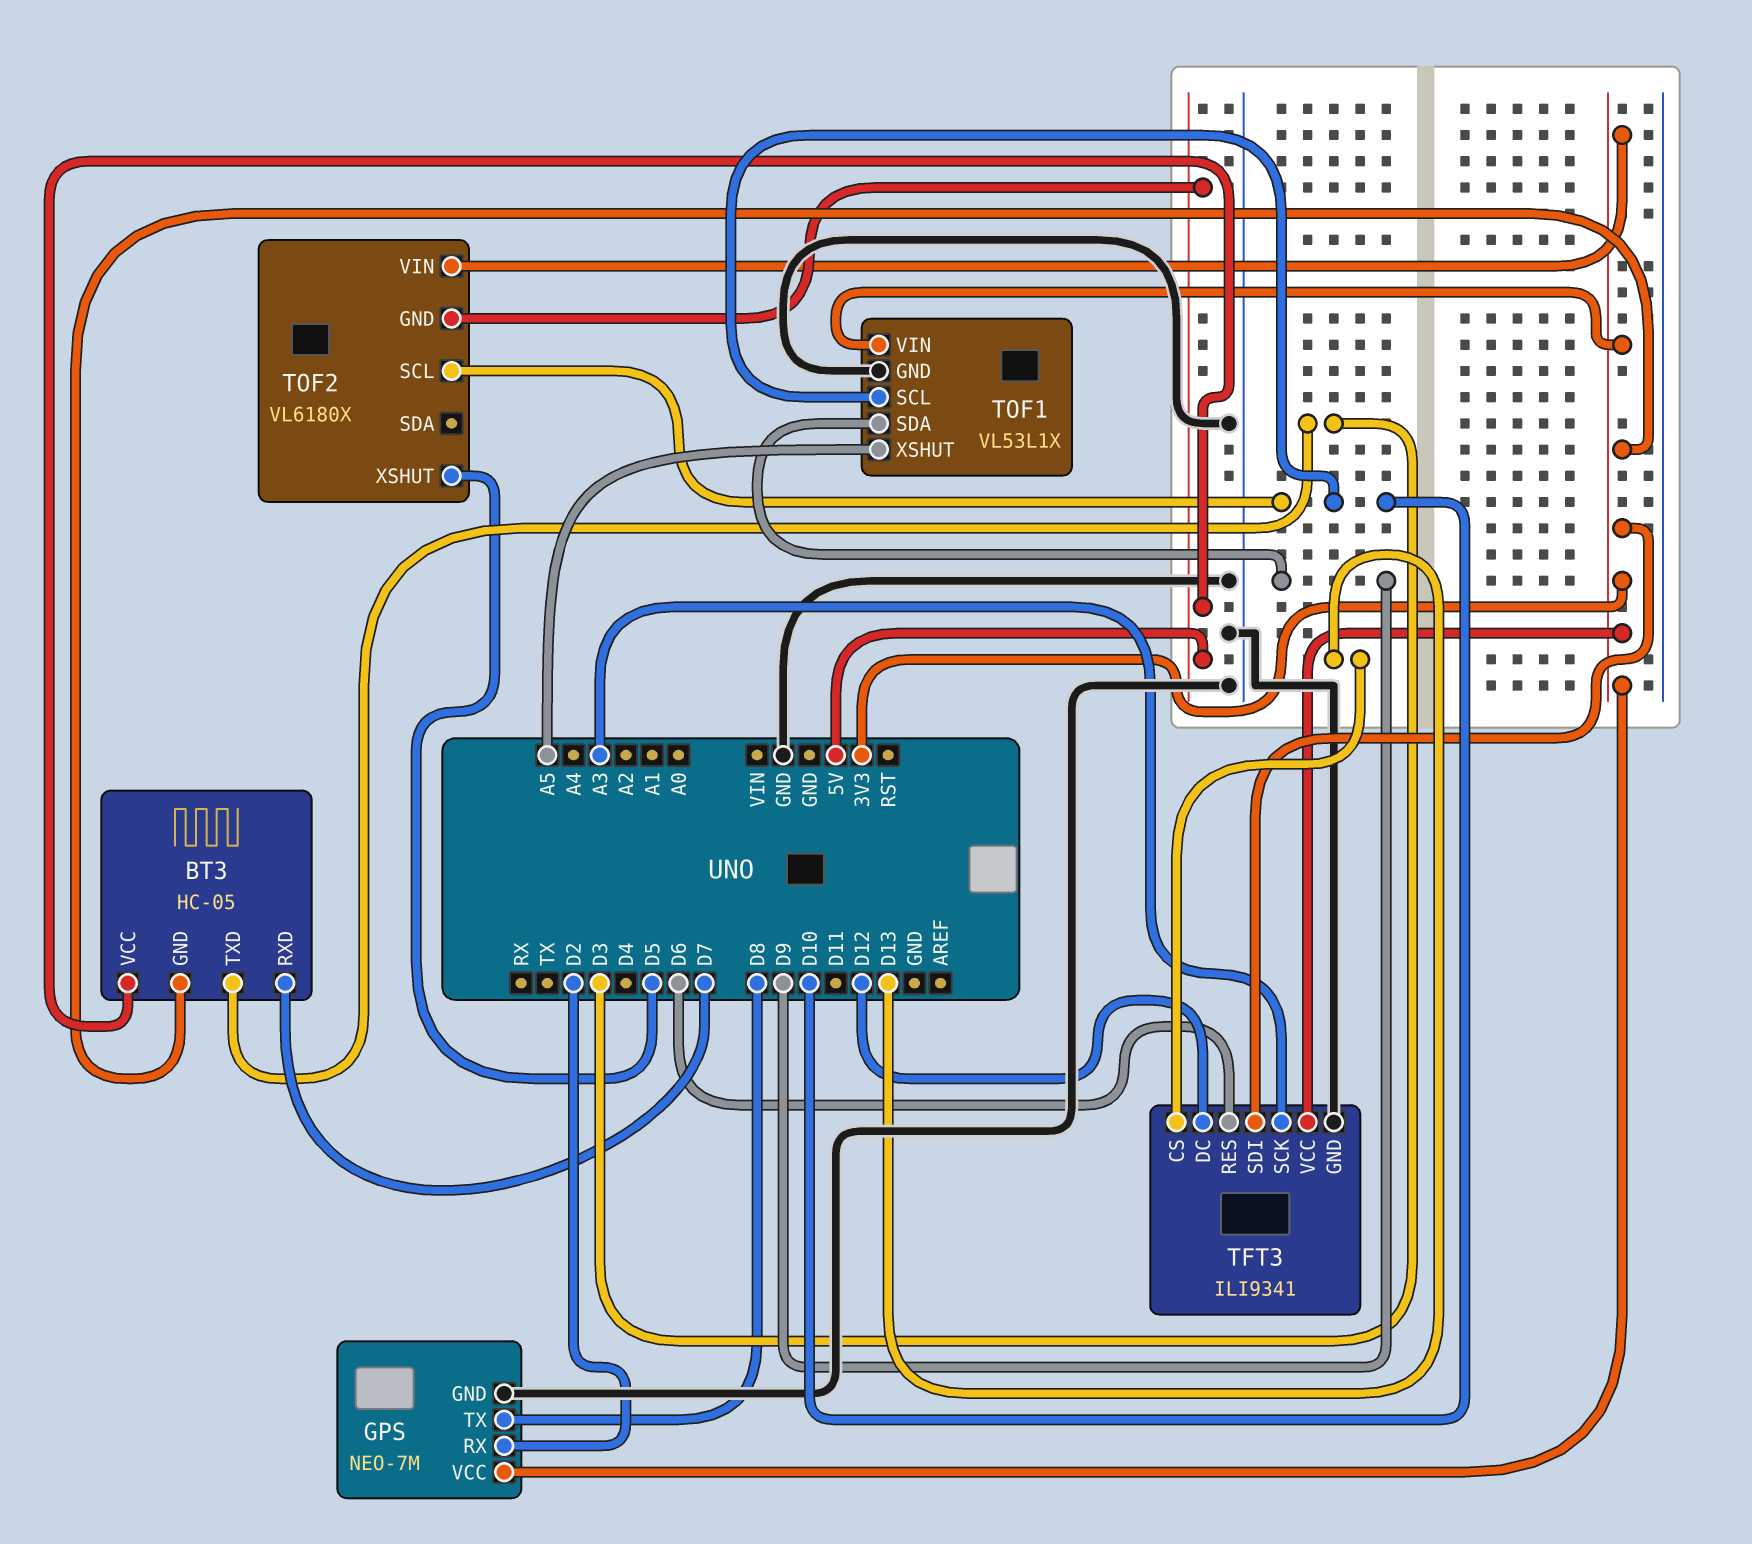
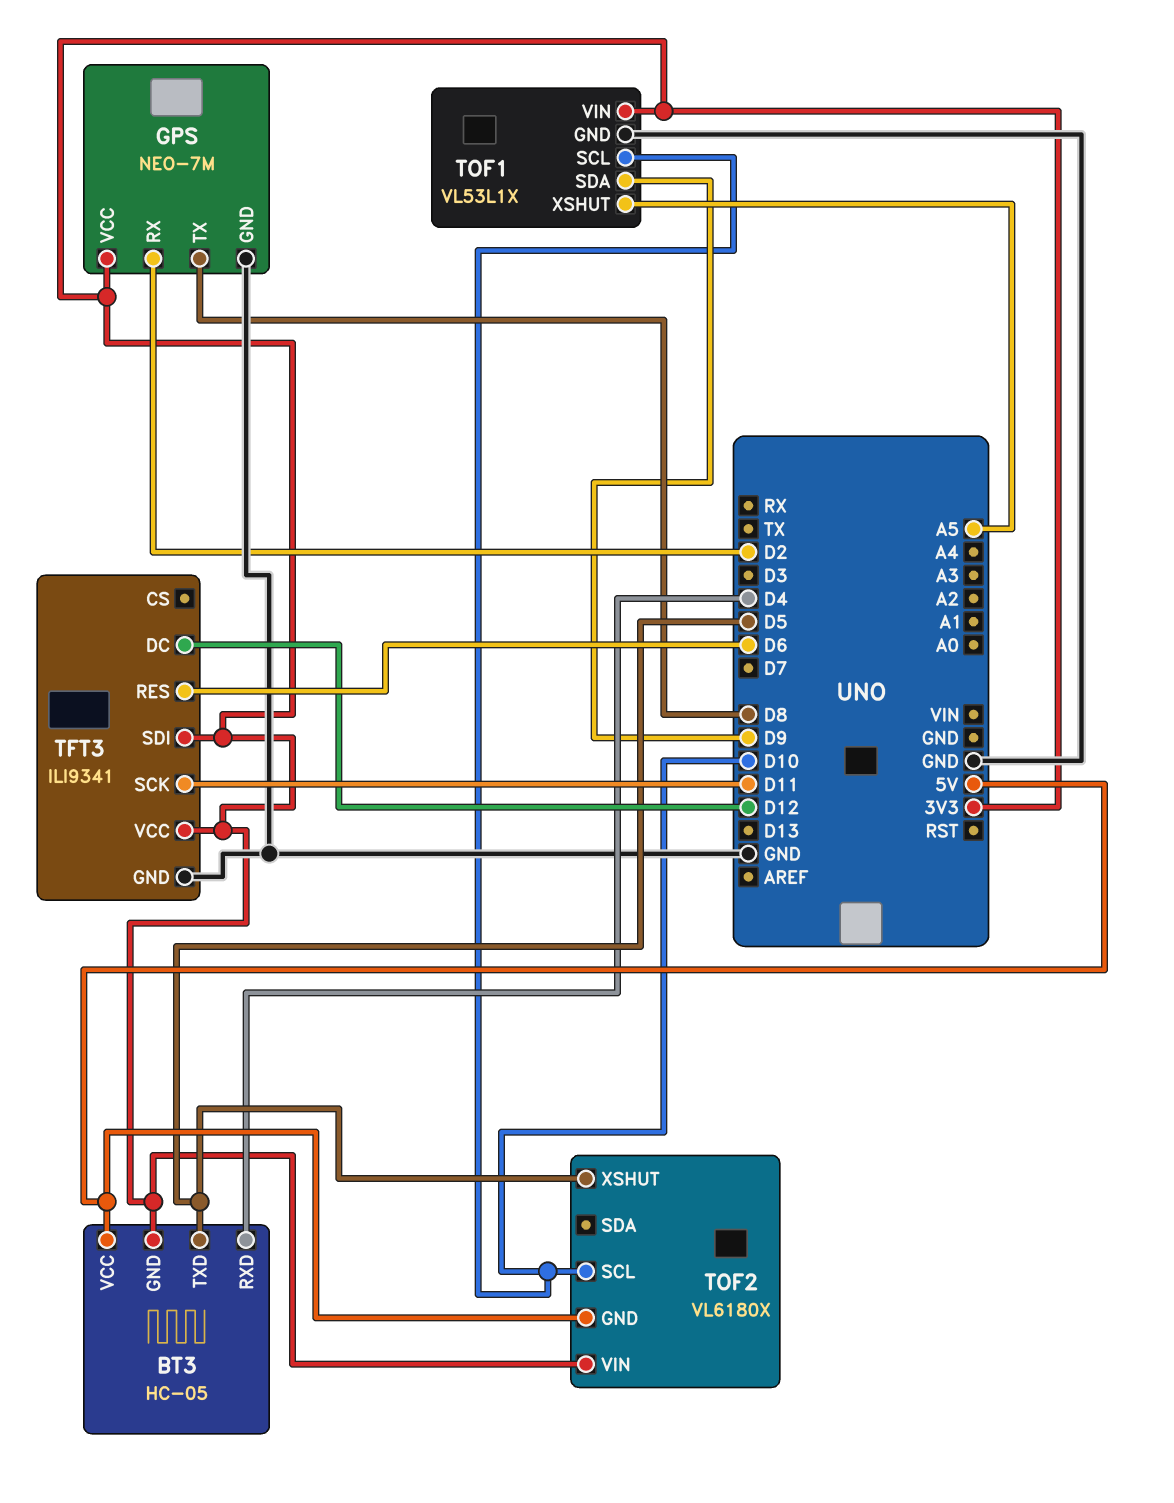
BT3 pin RXD: D7 -> D4
BT3 pin TXD: D3 -> D5
TFT3 pin CS: D13 -> none
TFT3 pin SCK: A3 -> D11

